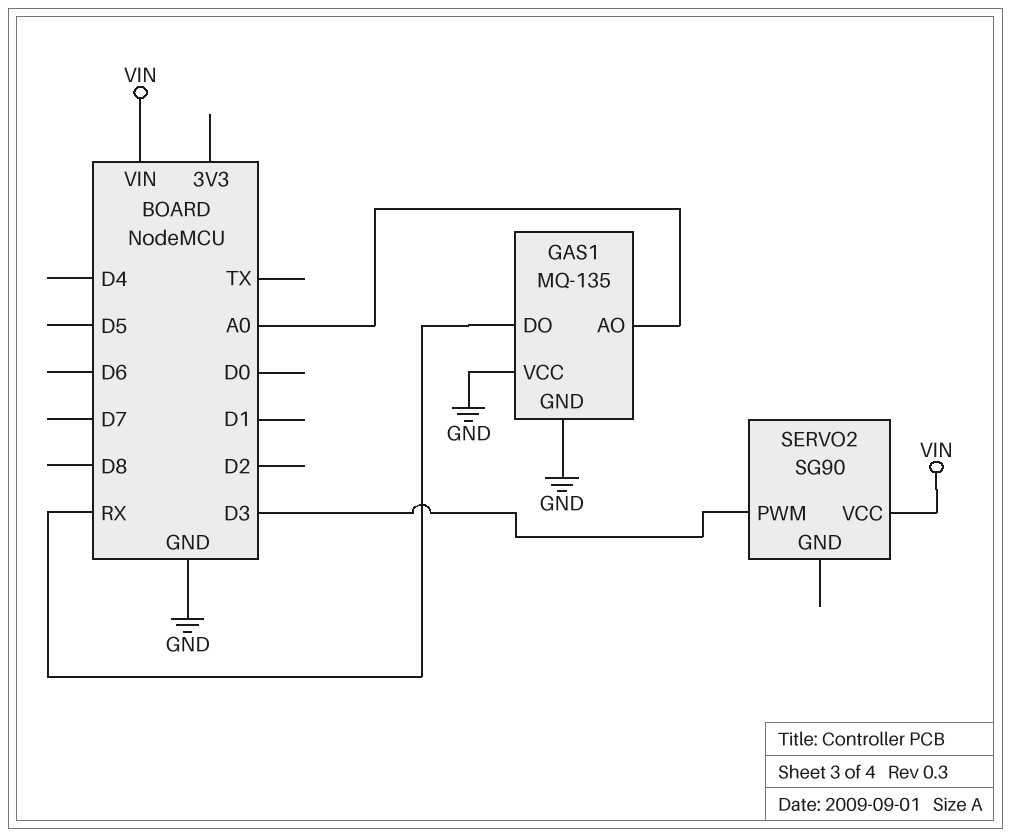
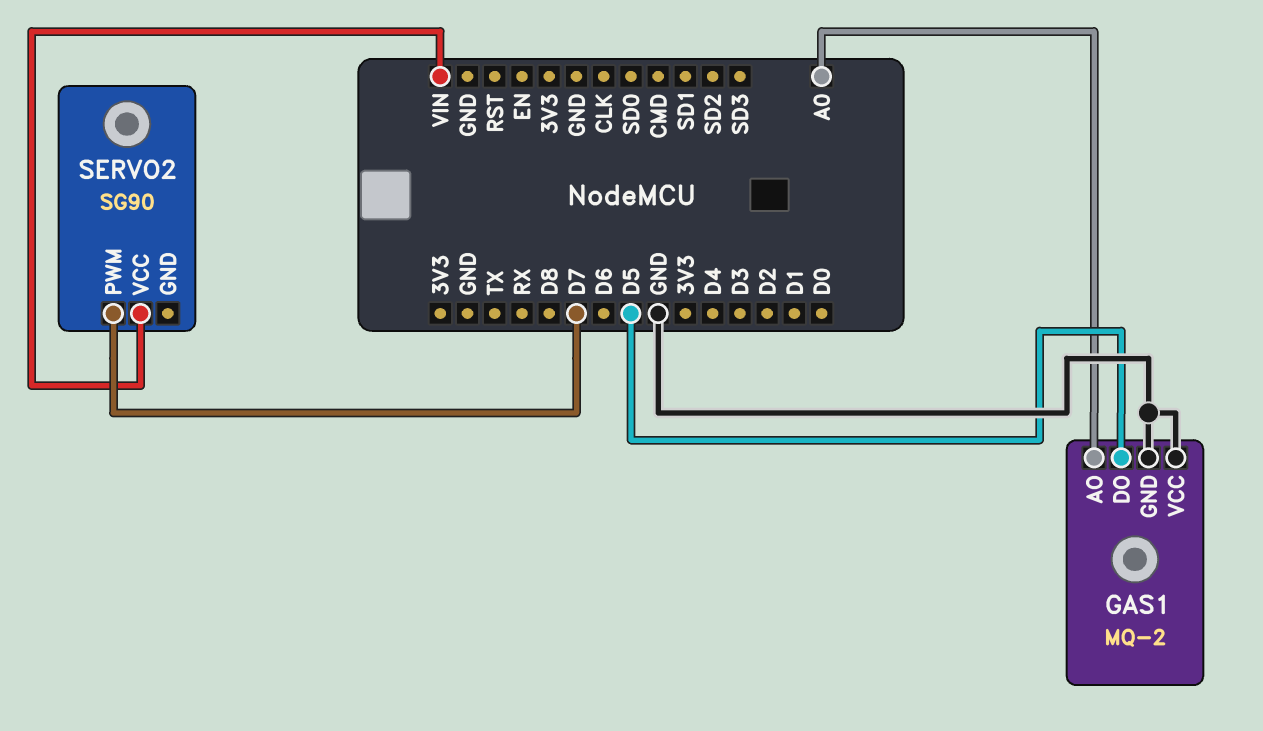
GAS1: MQ-135 -> MQ-2
GAS1 pin DO: RX -> D5
SERVO2 pin PWM: D3 -> D7

